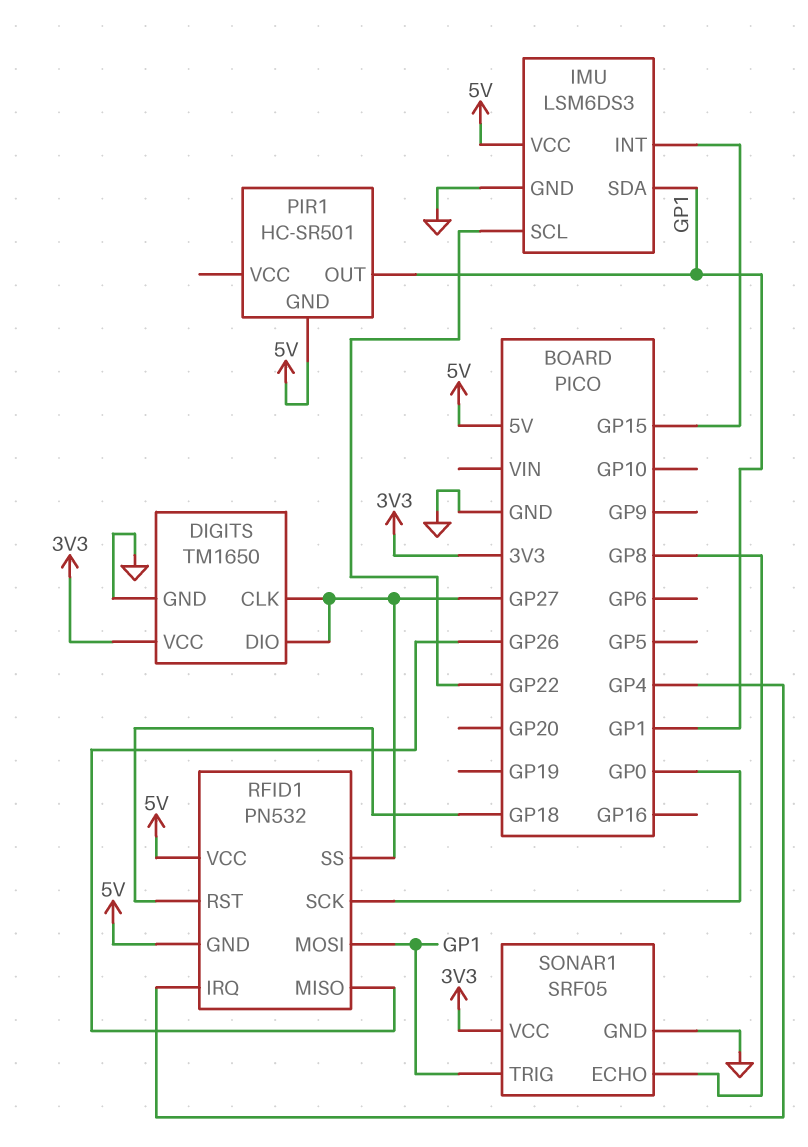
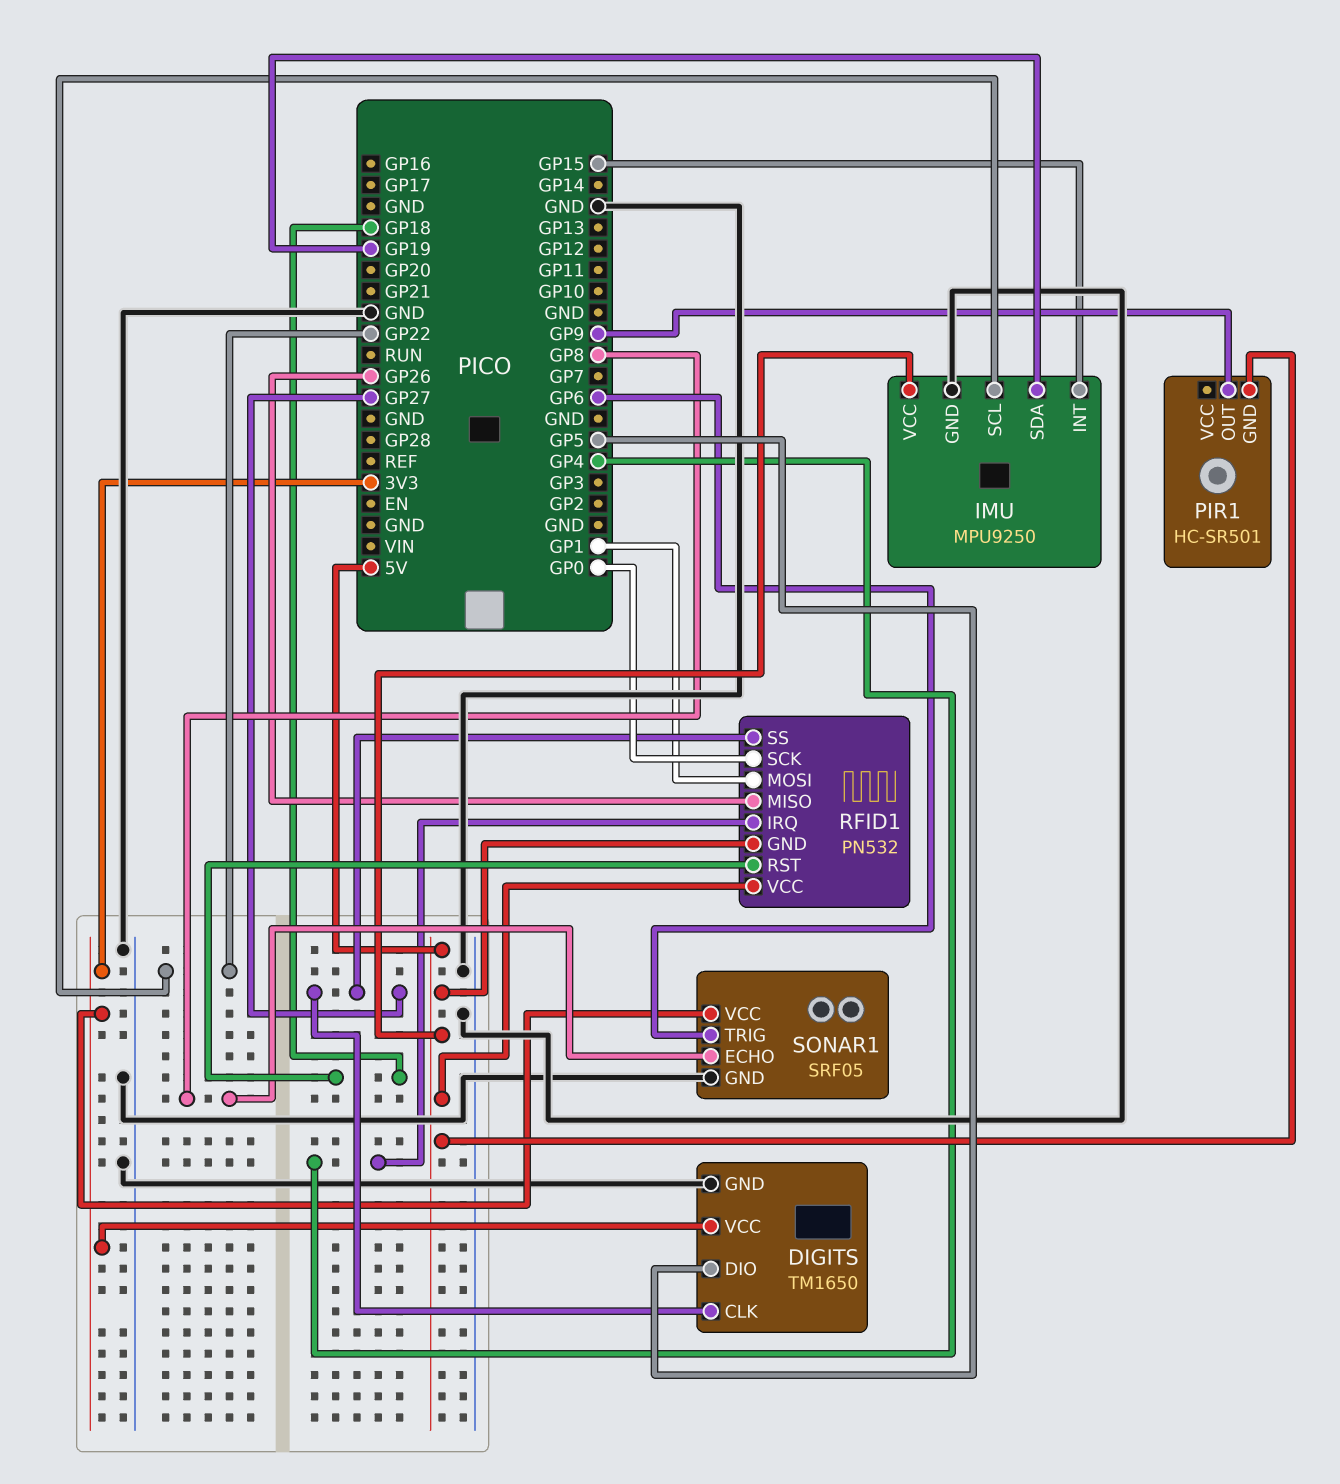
DIGITS pin DIO: GP27 -> GP5
IMU: LSM6DS3 -> MPU9250
IMU pin SDA: GP1 -> GP19
PIR1 pin OUT: GP1 -> GP9
SONAR1 pin TRIG: GP1 -> GP6

